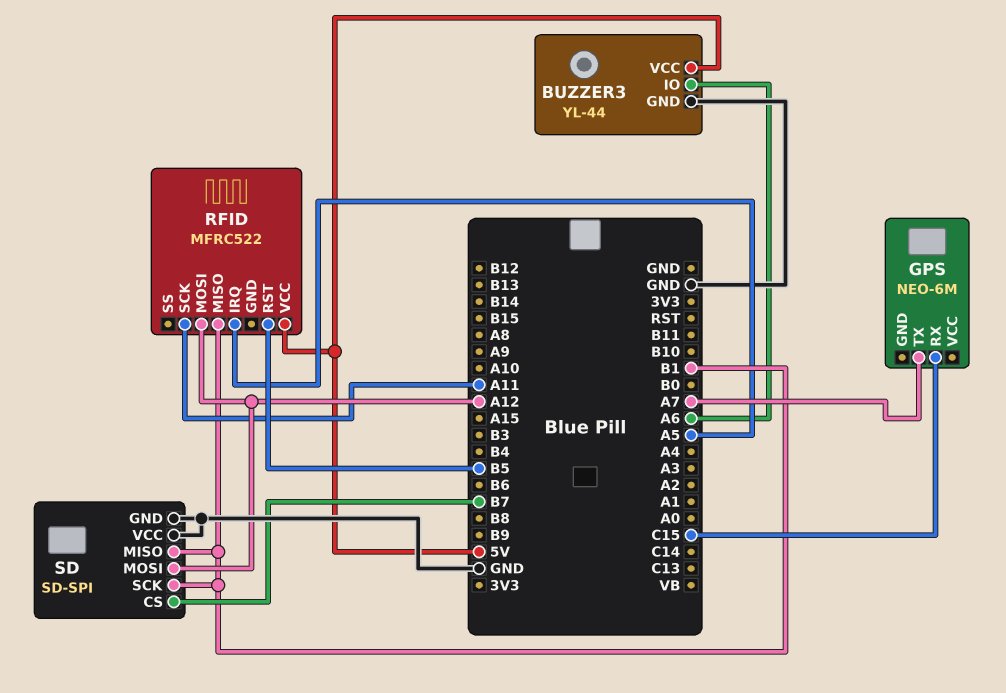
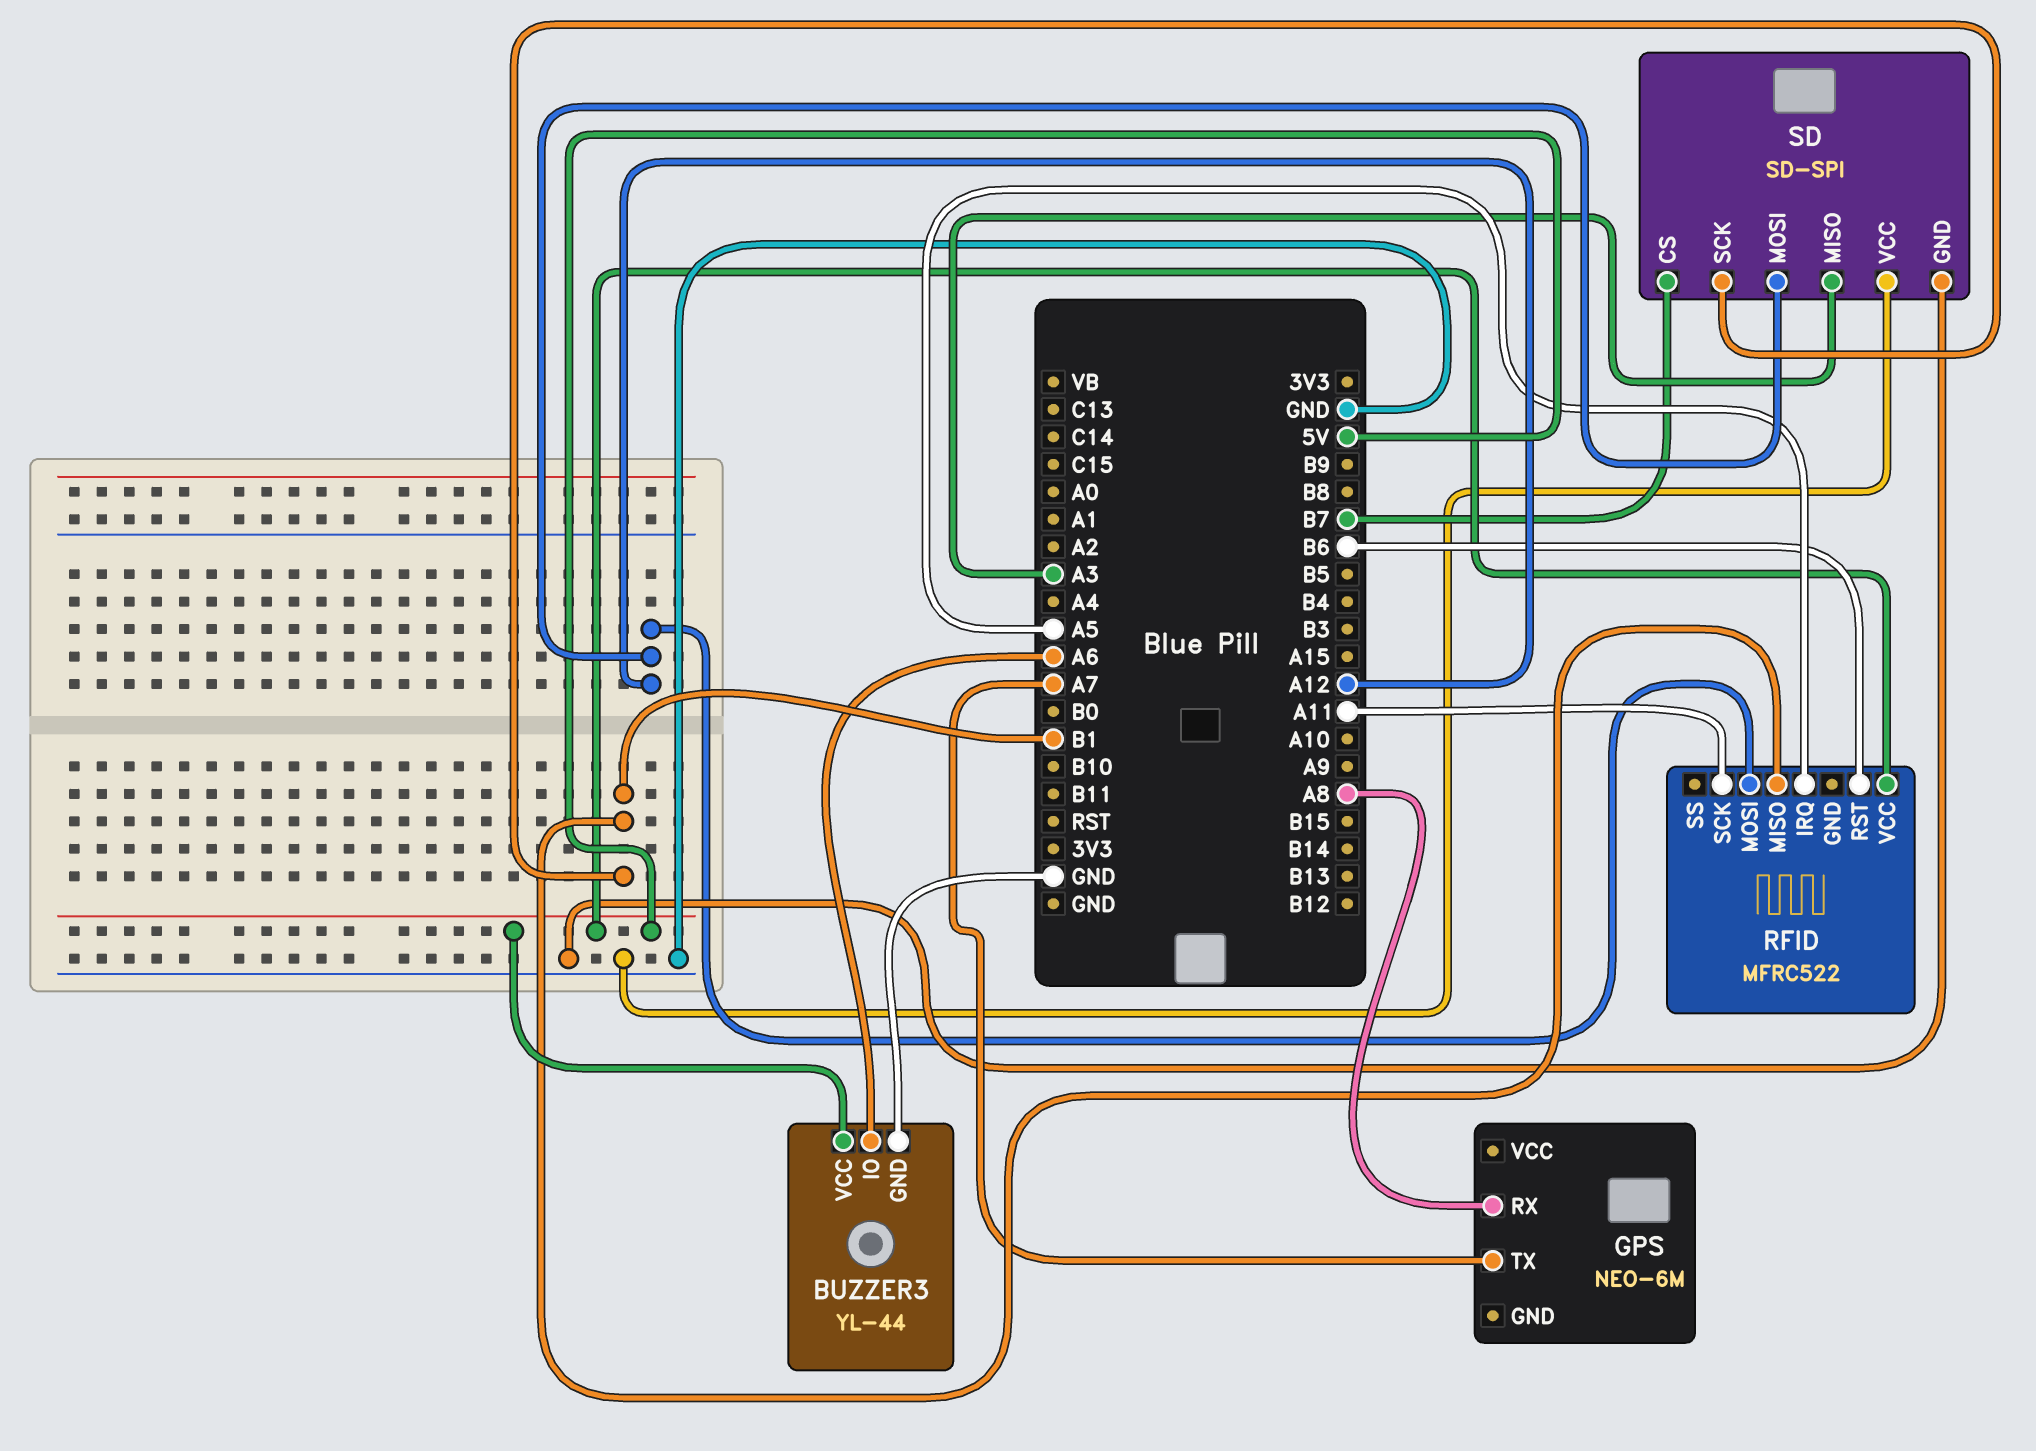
GPS pin RX: C15 -> A8
RFID pin RST: B5 -> B6
SD pin MISO: B1 -> A3

